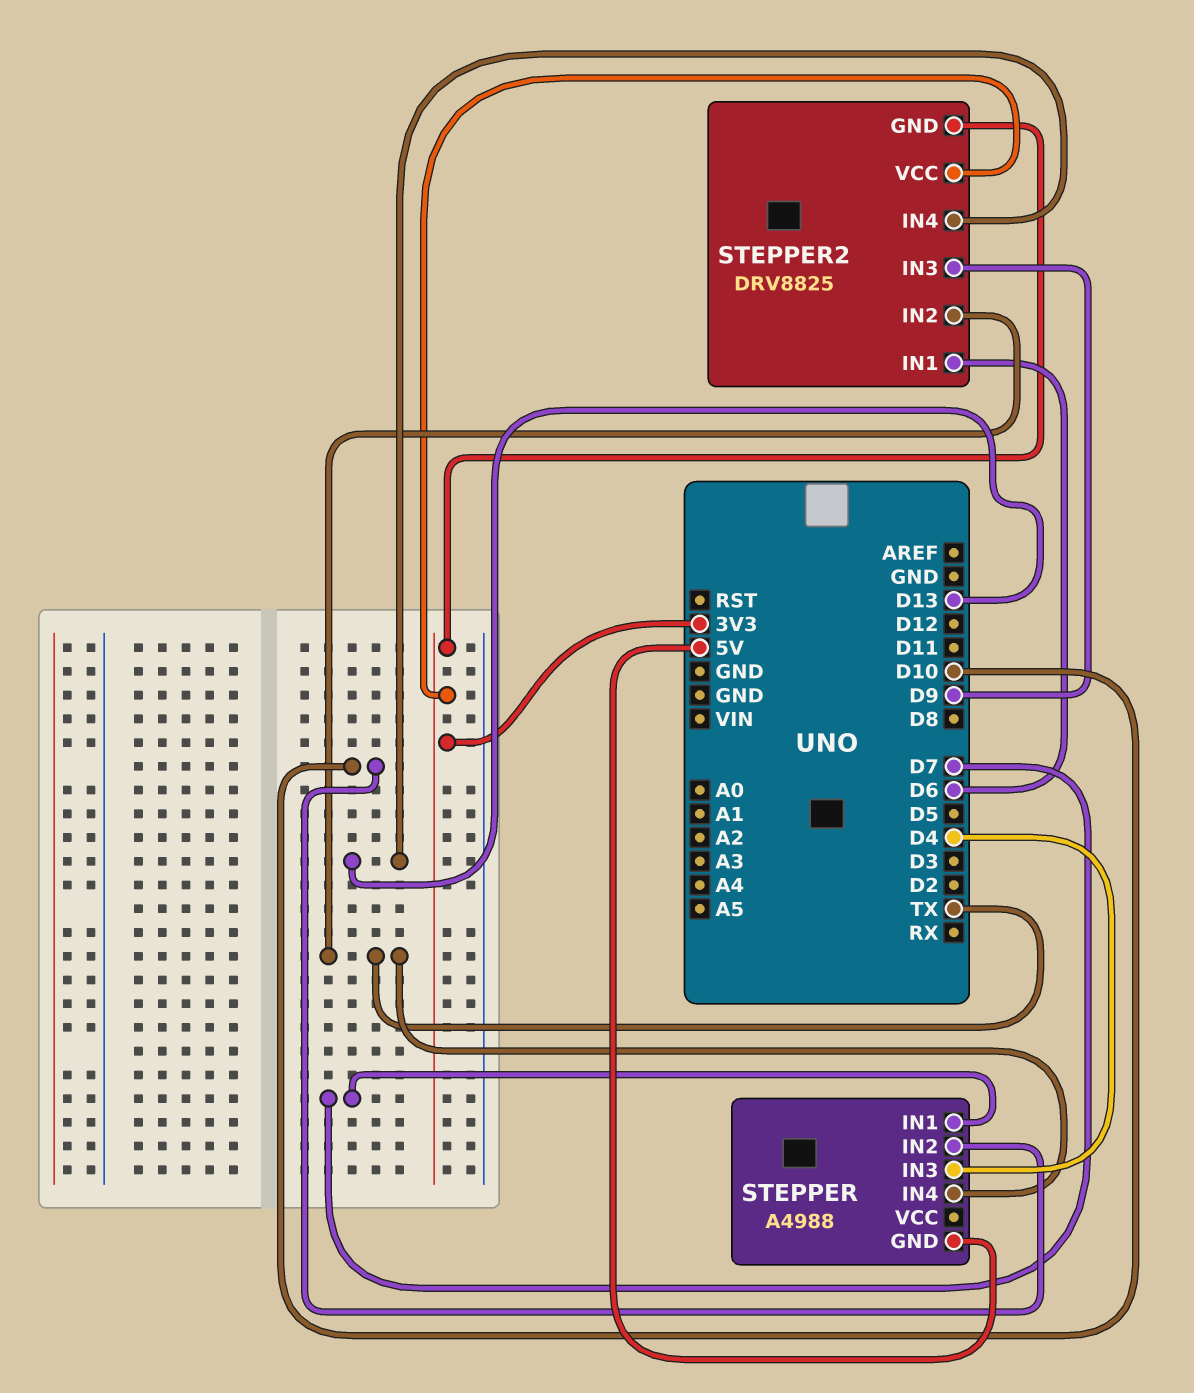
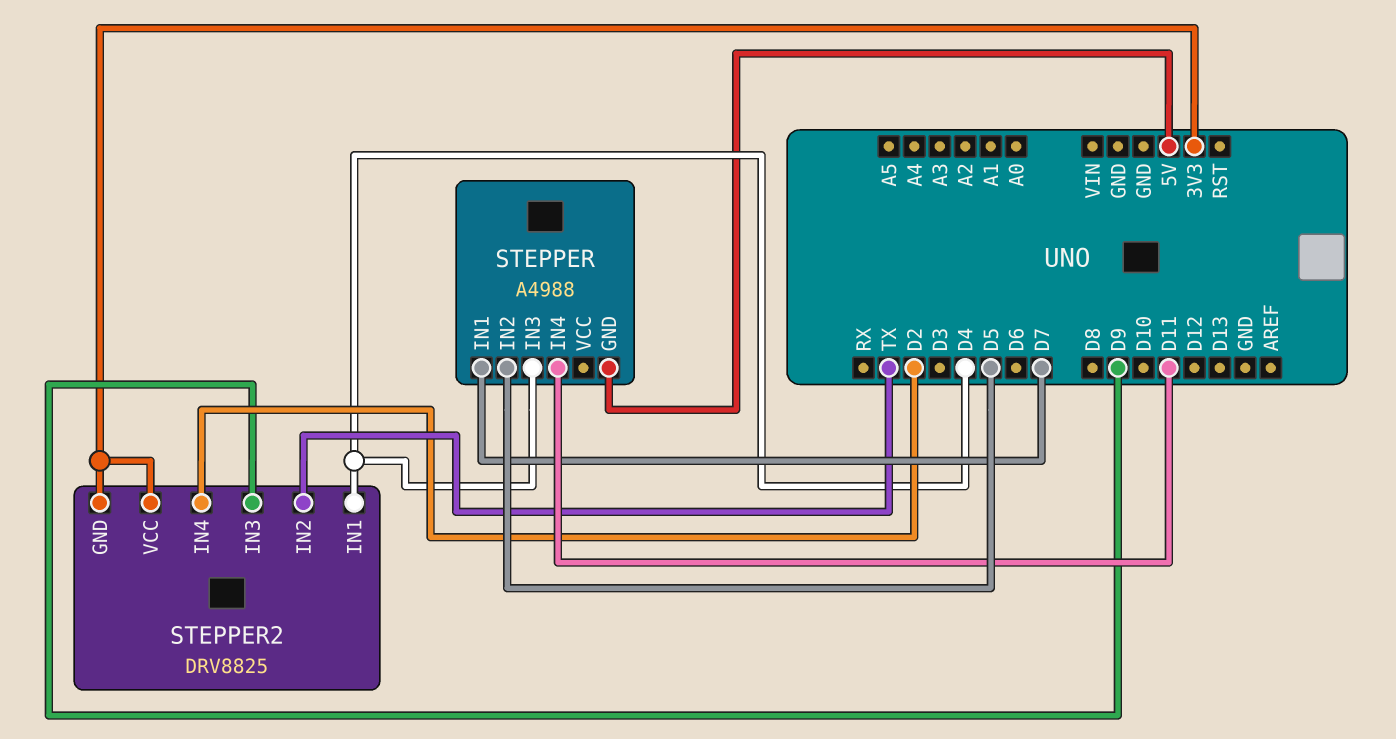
STEPPER pin IN2: D10 -> D5
STEPPER pin IN4: TX -> D11
STEPPER2 pin IN1: D6 -> D4
STEPPER2 pin IN4: D13 -> D2

